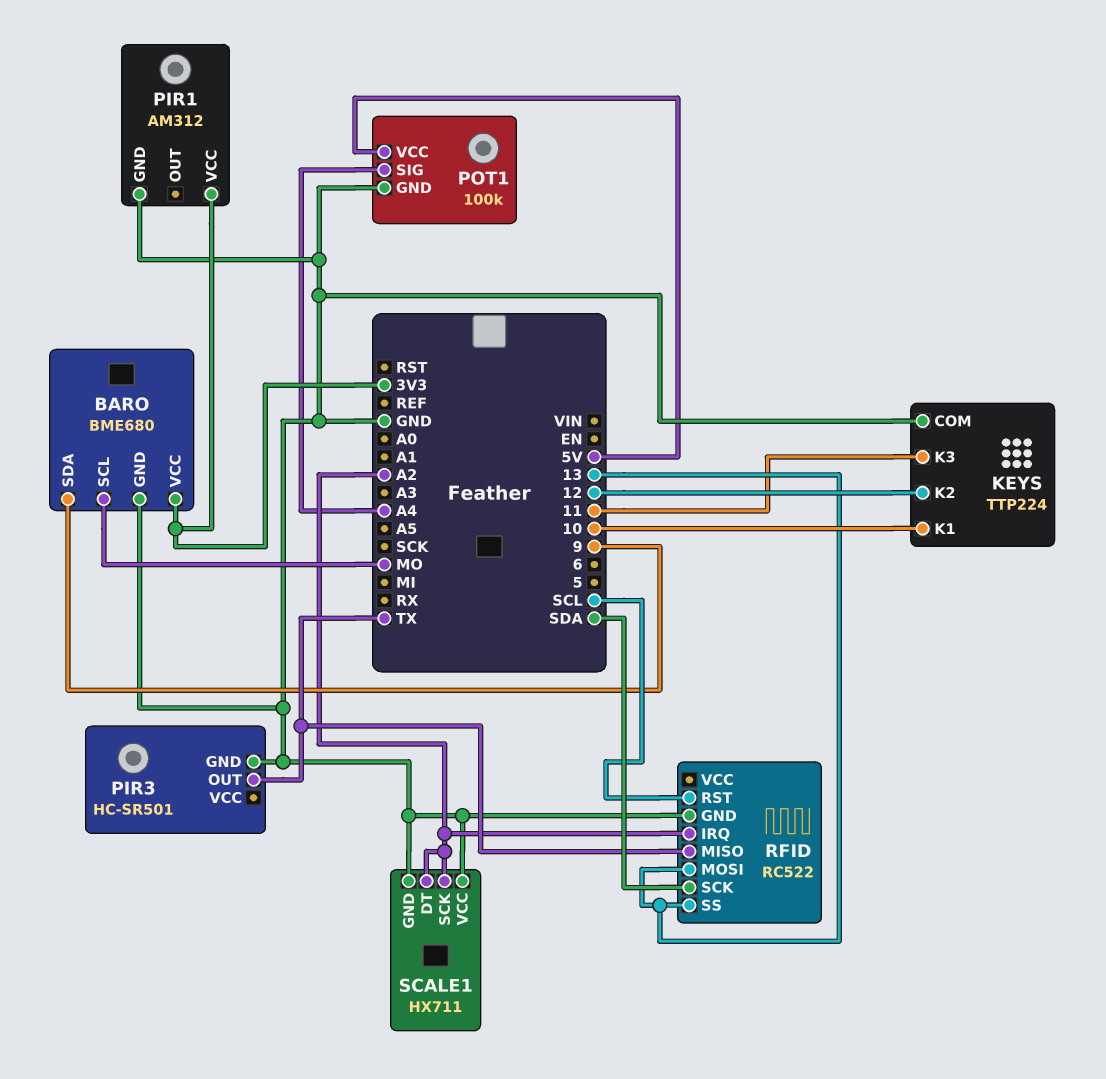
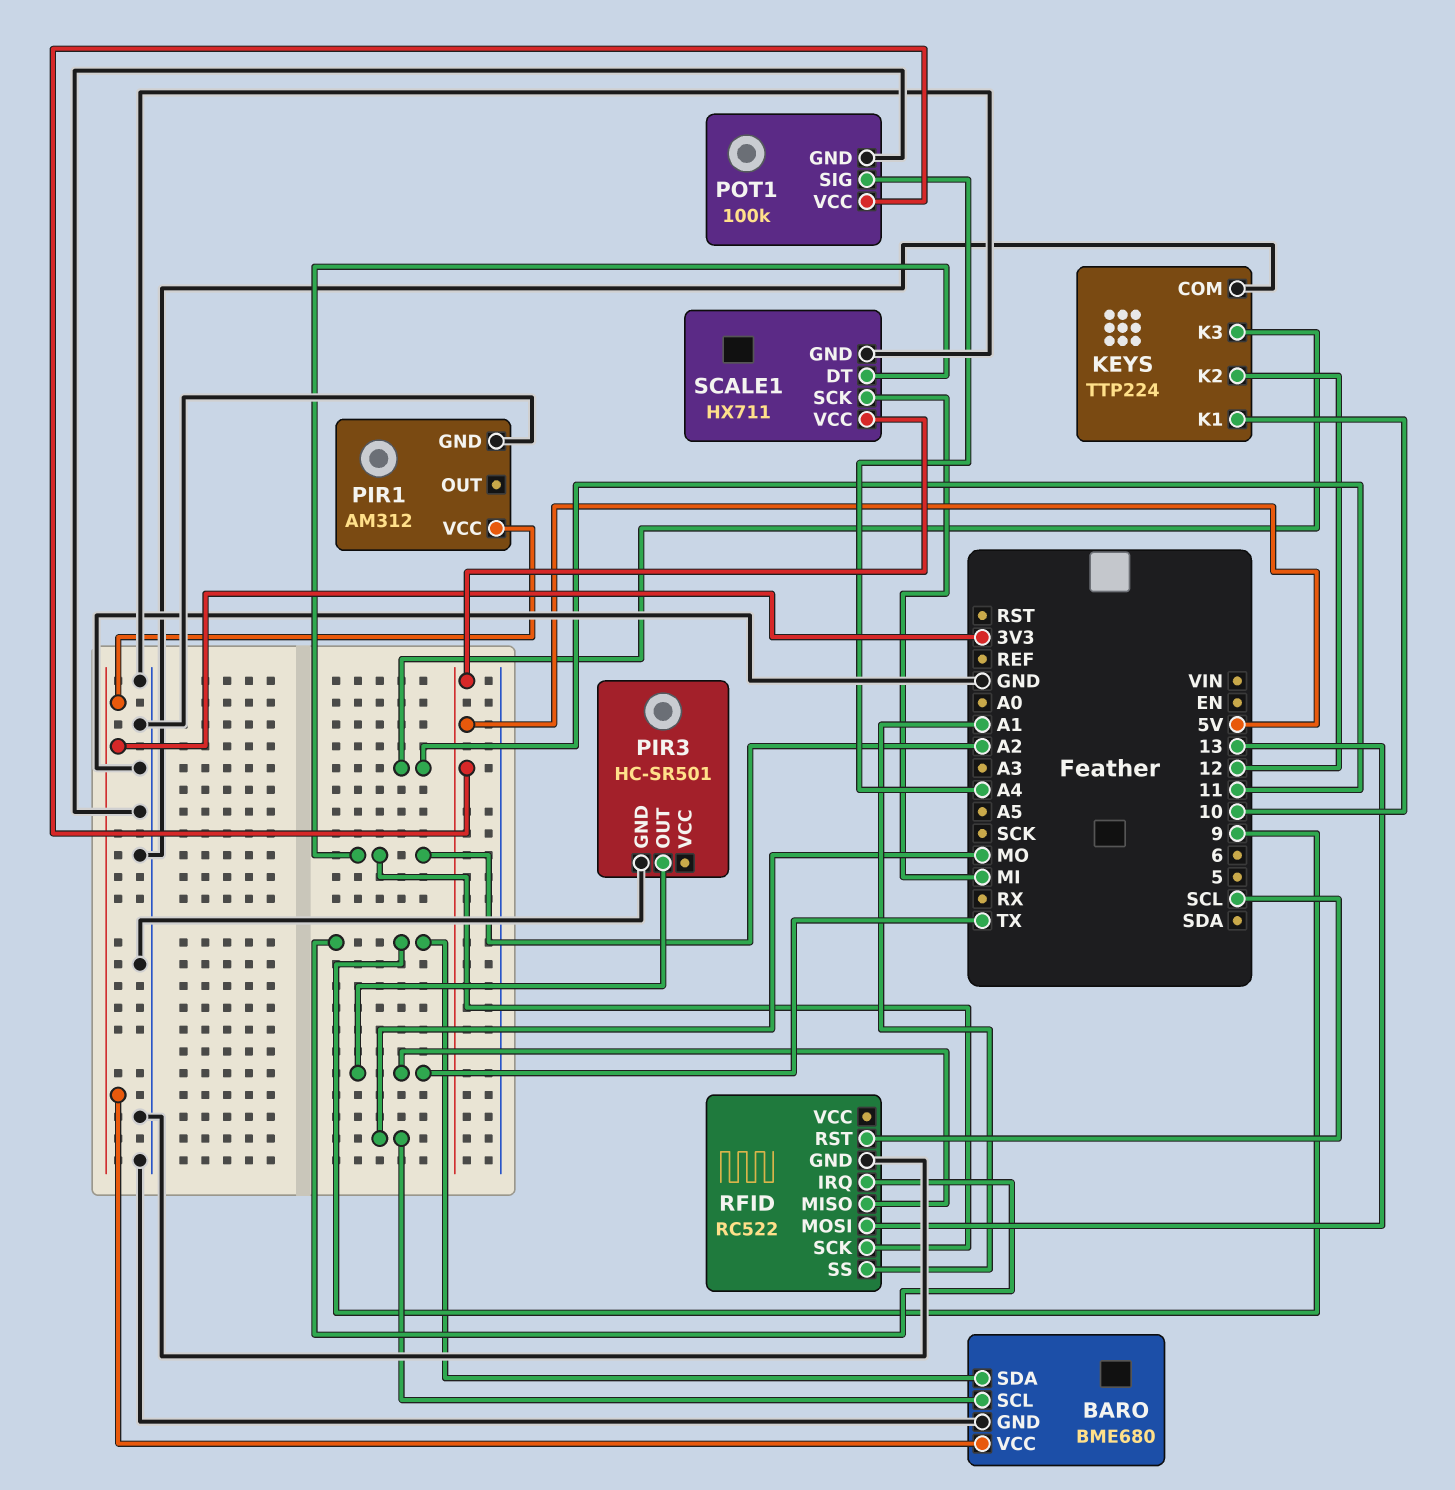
RFID pin IRQ: A2 -> 9
RFID pin SCK: SDA -> A2
RFID pin SS: 13 -> A1
SCALE1 pin SCK: A2 -> MI
SCALE1 pin VCC: GND -> 5V

